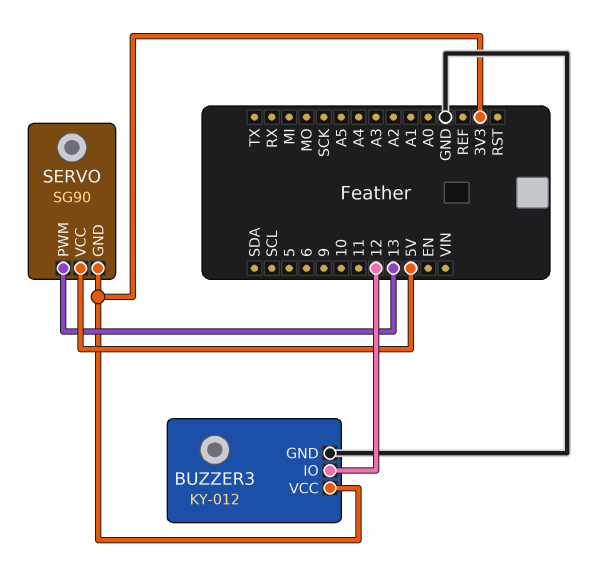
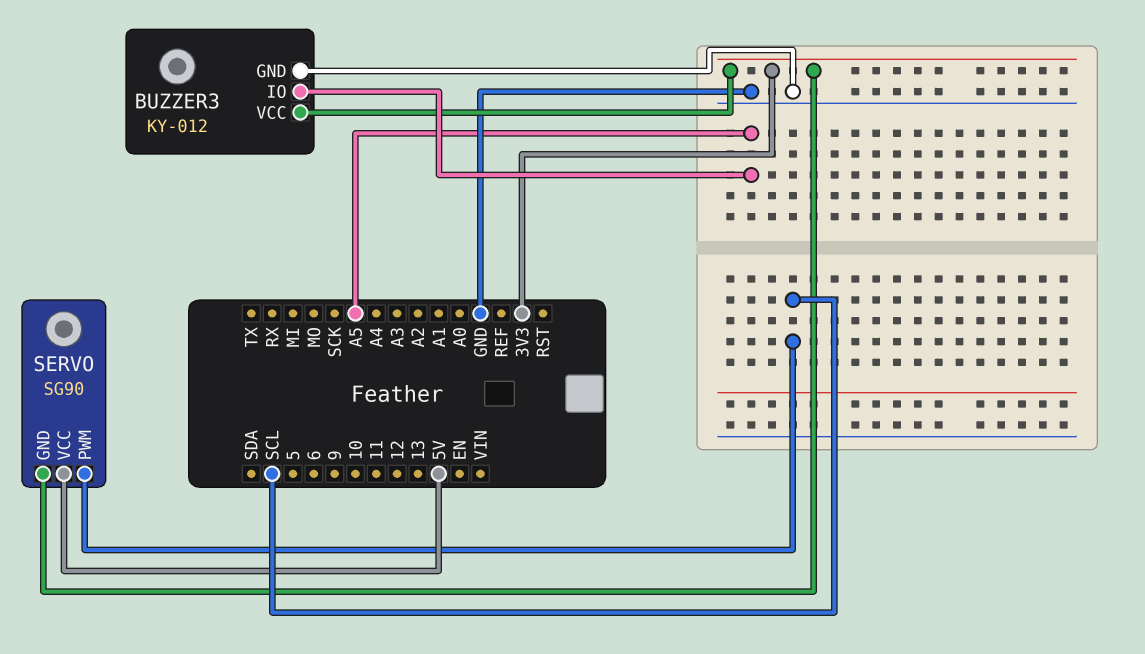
BUZZER3 pin IO: 12 -> A5
SERVO pin PWM: 13 -> SCL

